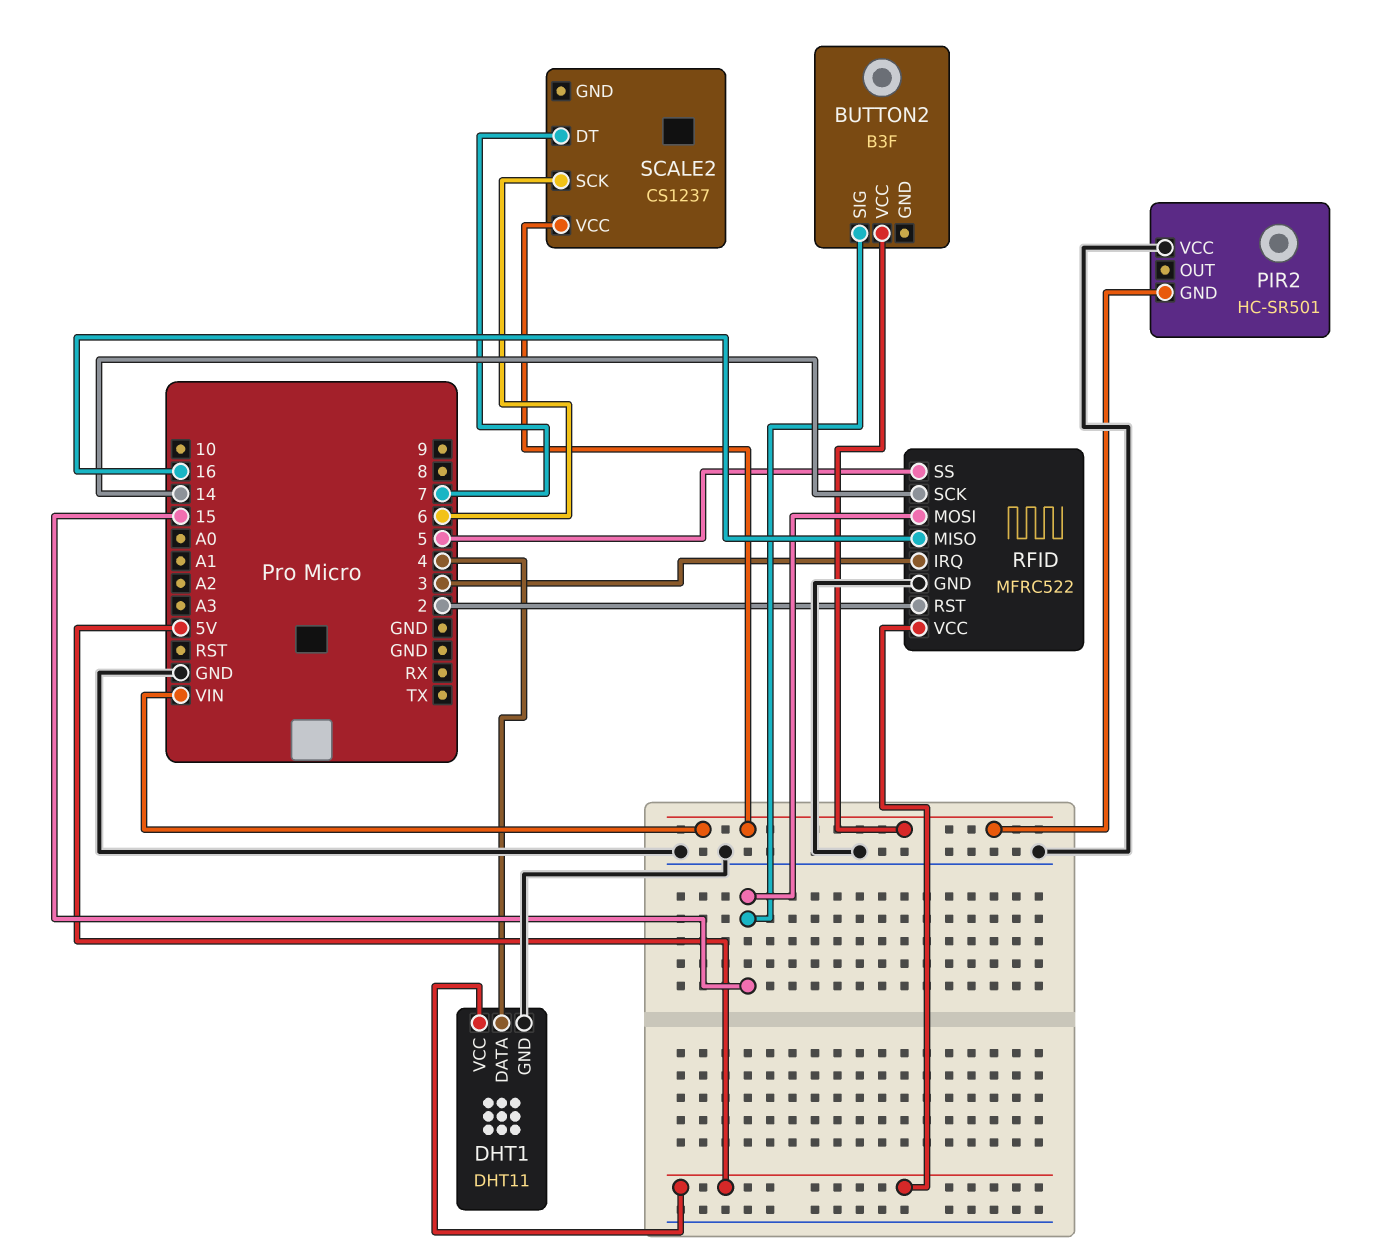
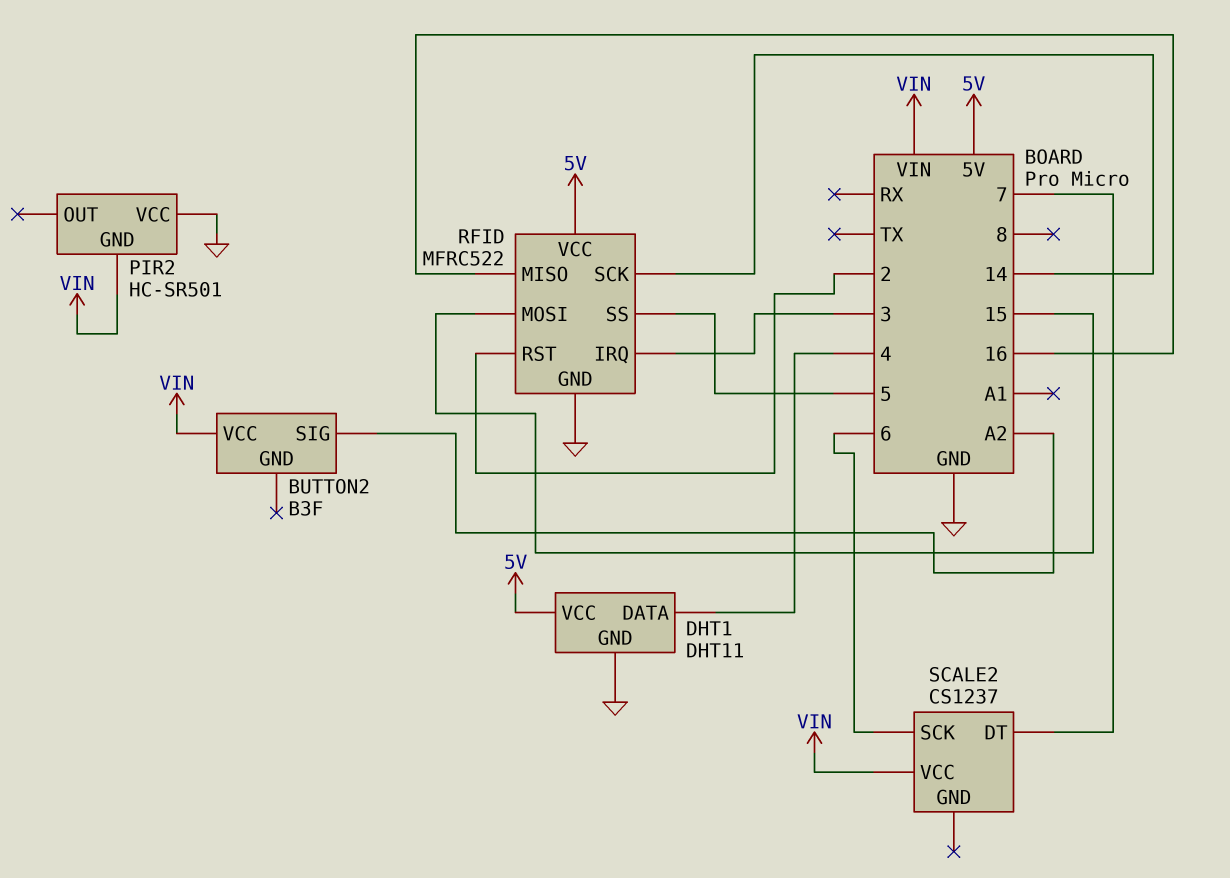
BUTTON2 pin SIG: 15 -> A2

